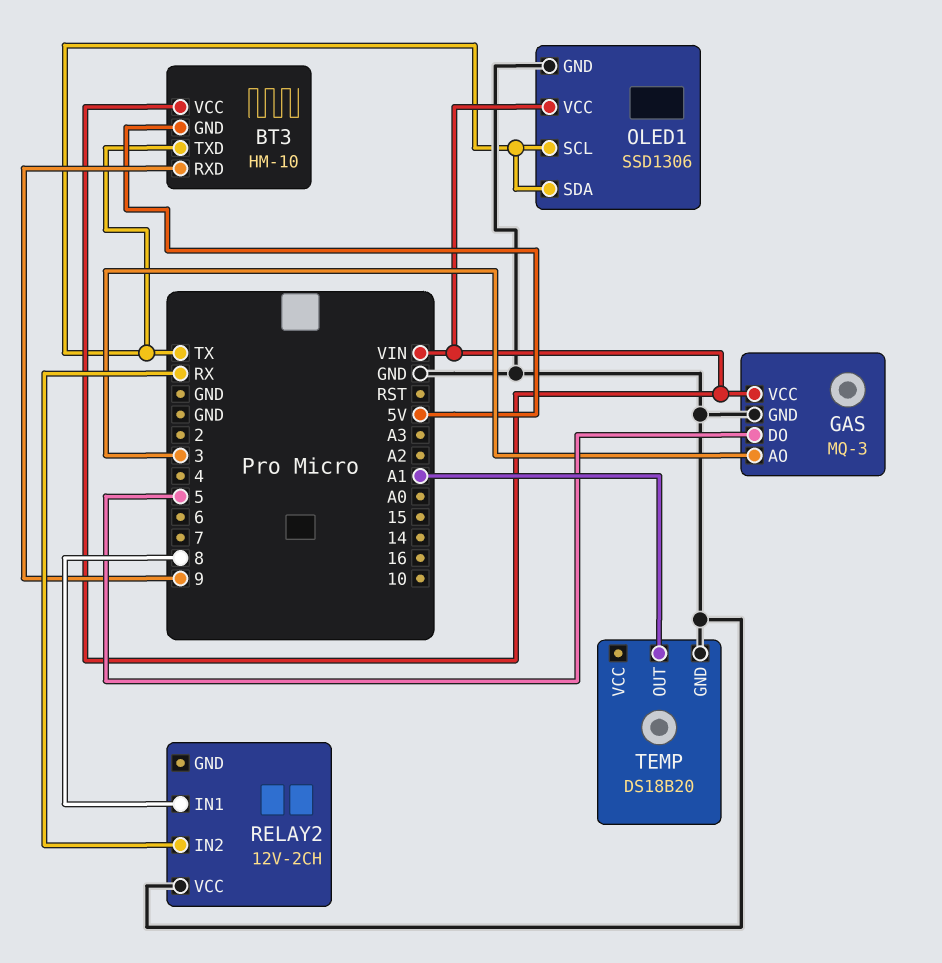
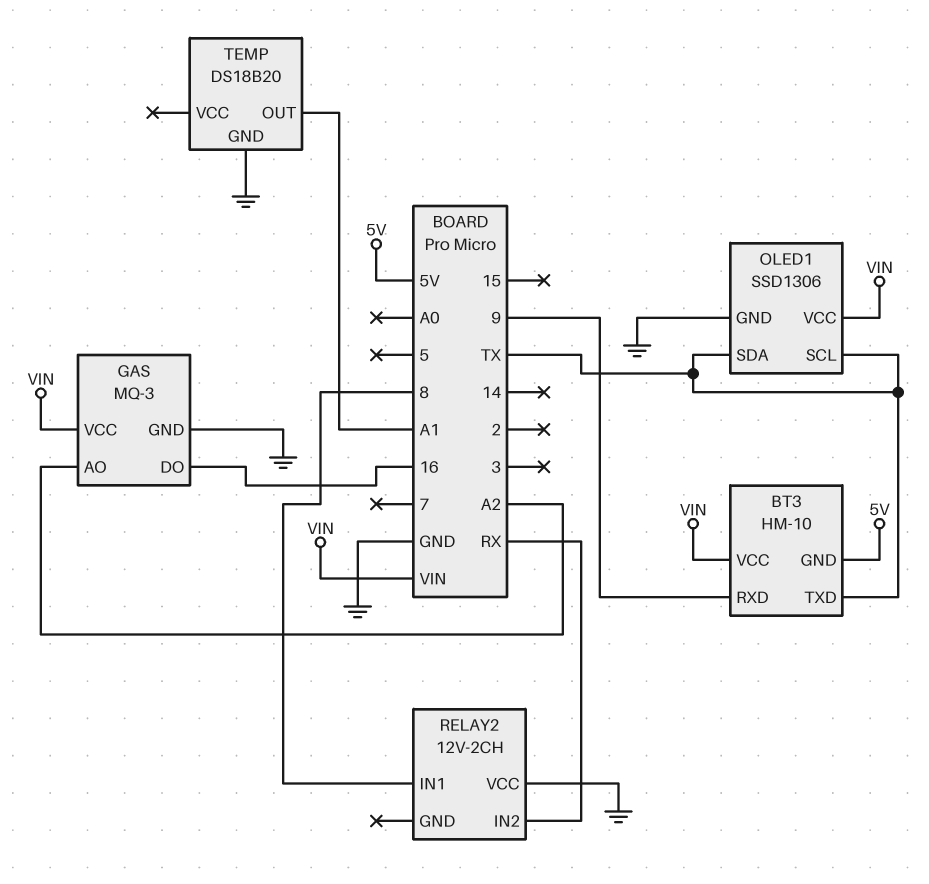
GAS pin AO: 3 -> A2
GAS pin DO: 5 -> 16

